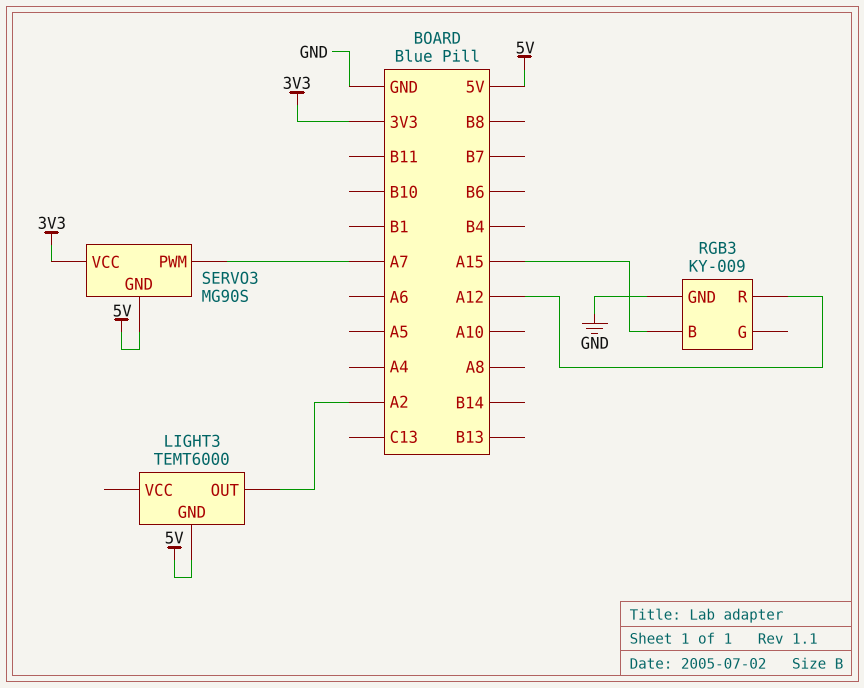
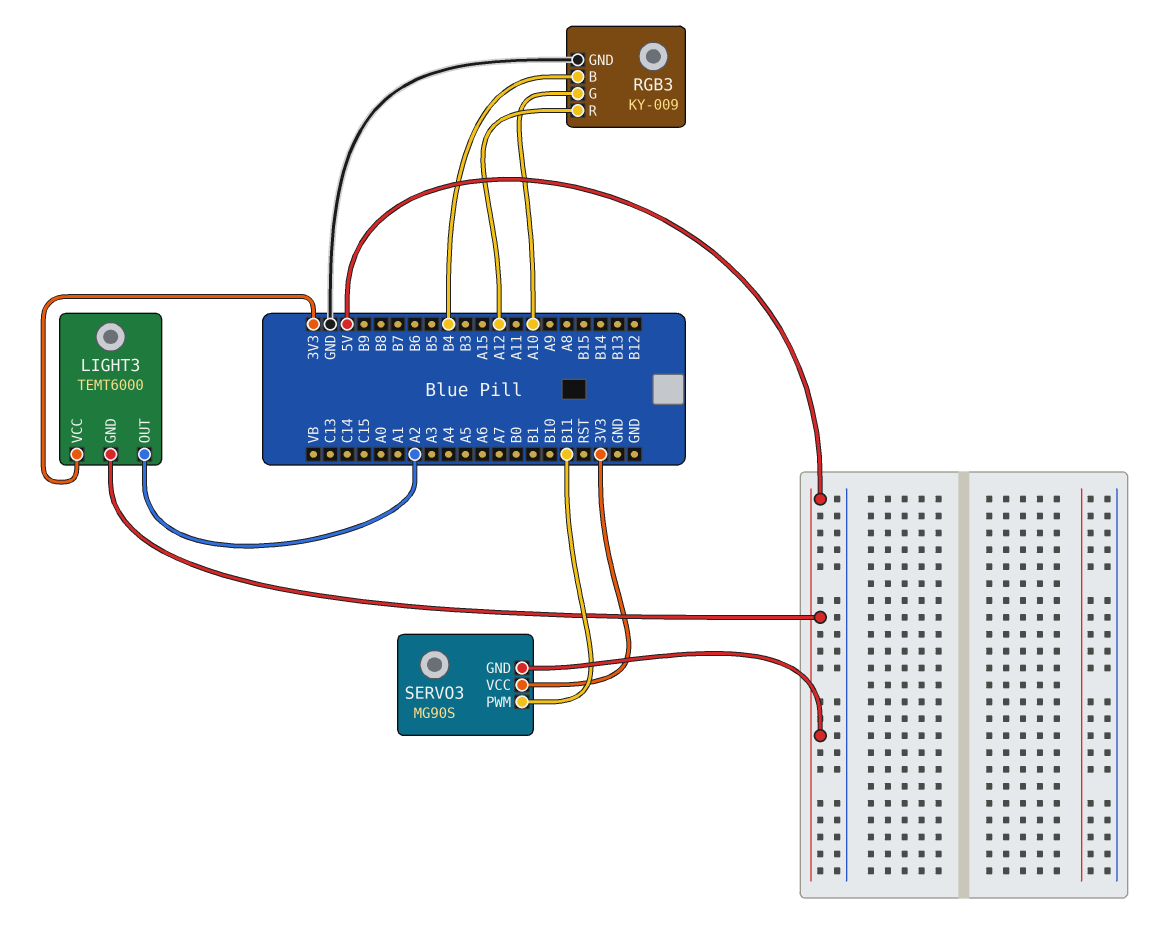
LIGHT3 pin VCC: none -> 3V3
RGB3 pin B: A15 -> B4
RGB3 pin G: none -> A10
SERVO3 pin PWM: A7 -> B11

